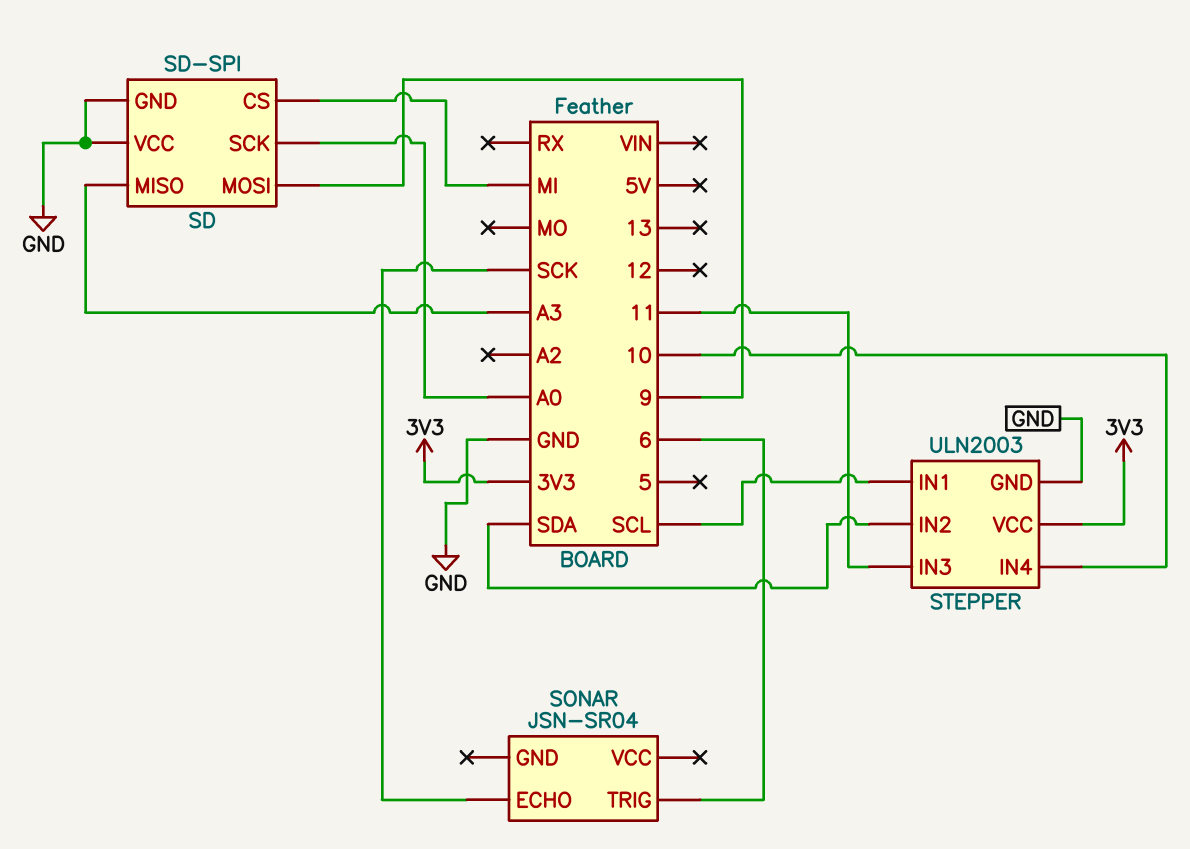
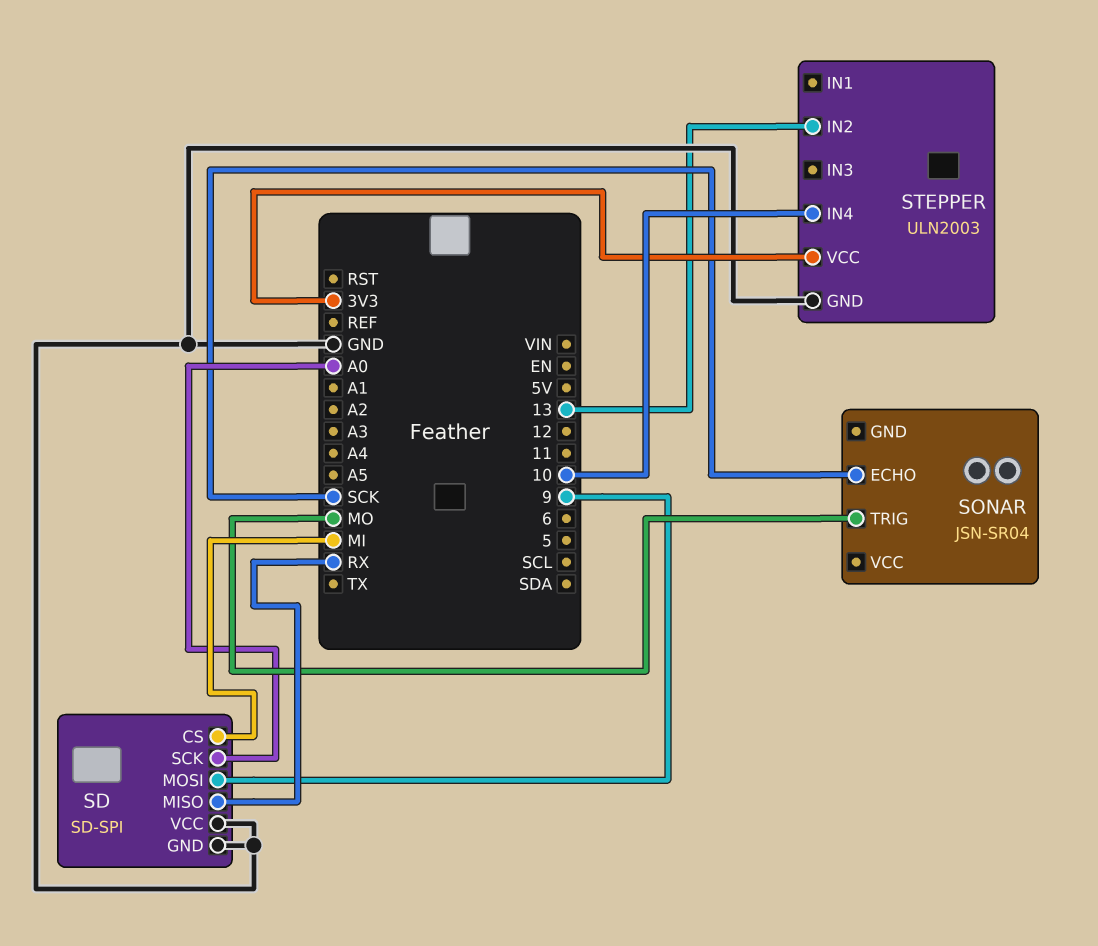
SD pin MISO: A3 -> RX
SONAR pin TRIG: 6 -> MO
STEPPER pin IN1: SCL -> none
STEPPER pin IN2: SDA -> 13
STEPPER pin IN3: 11 -> none

